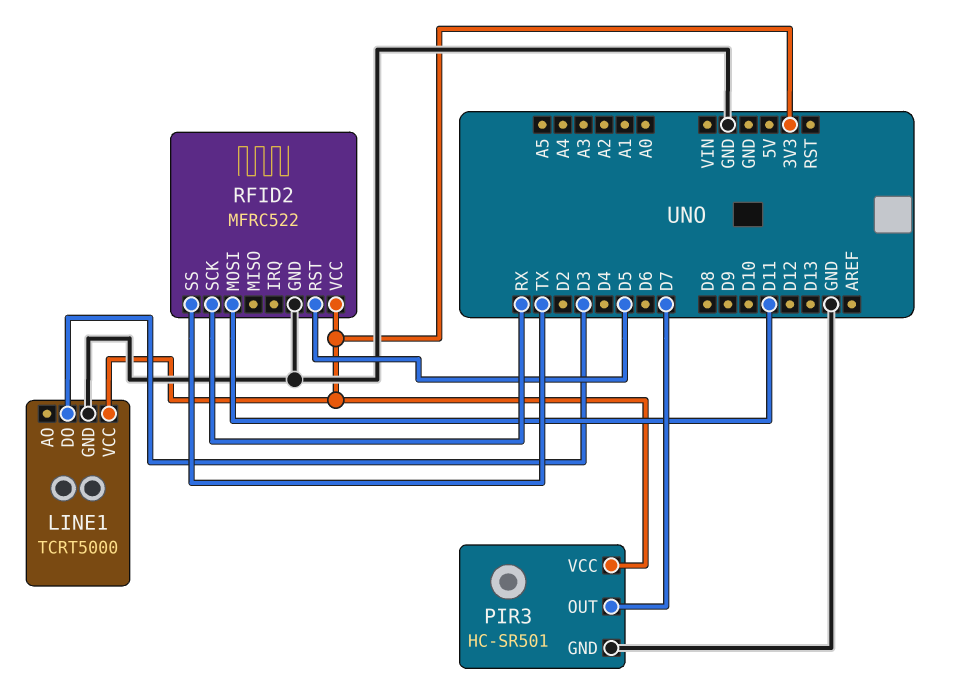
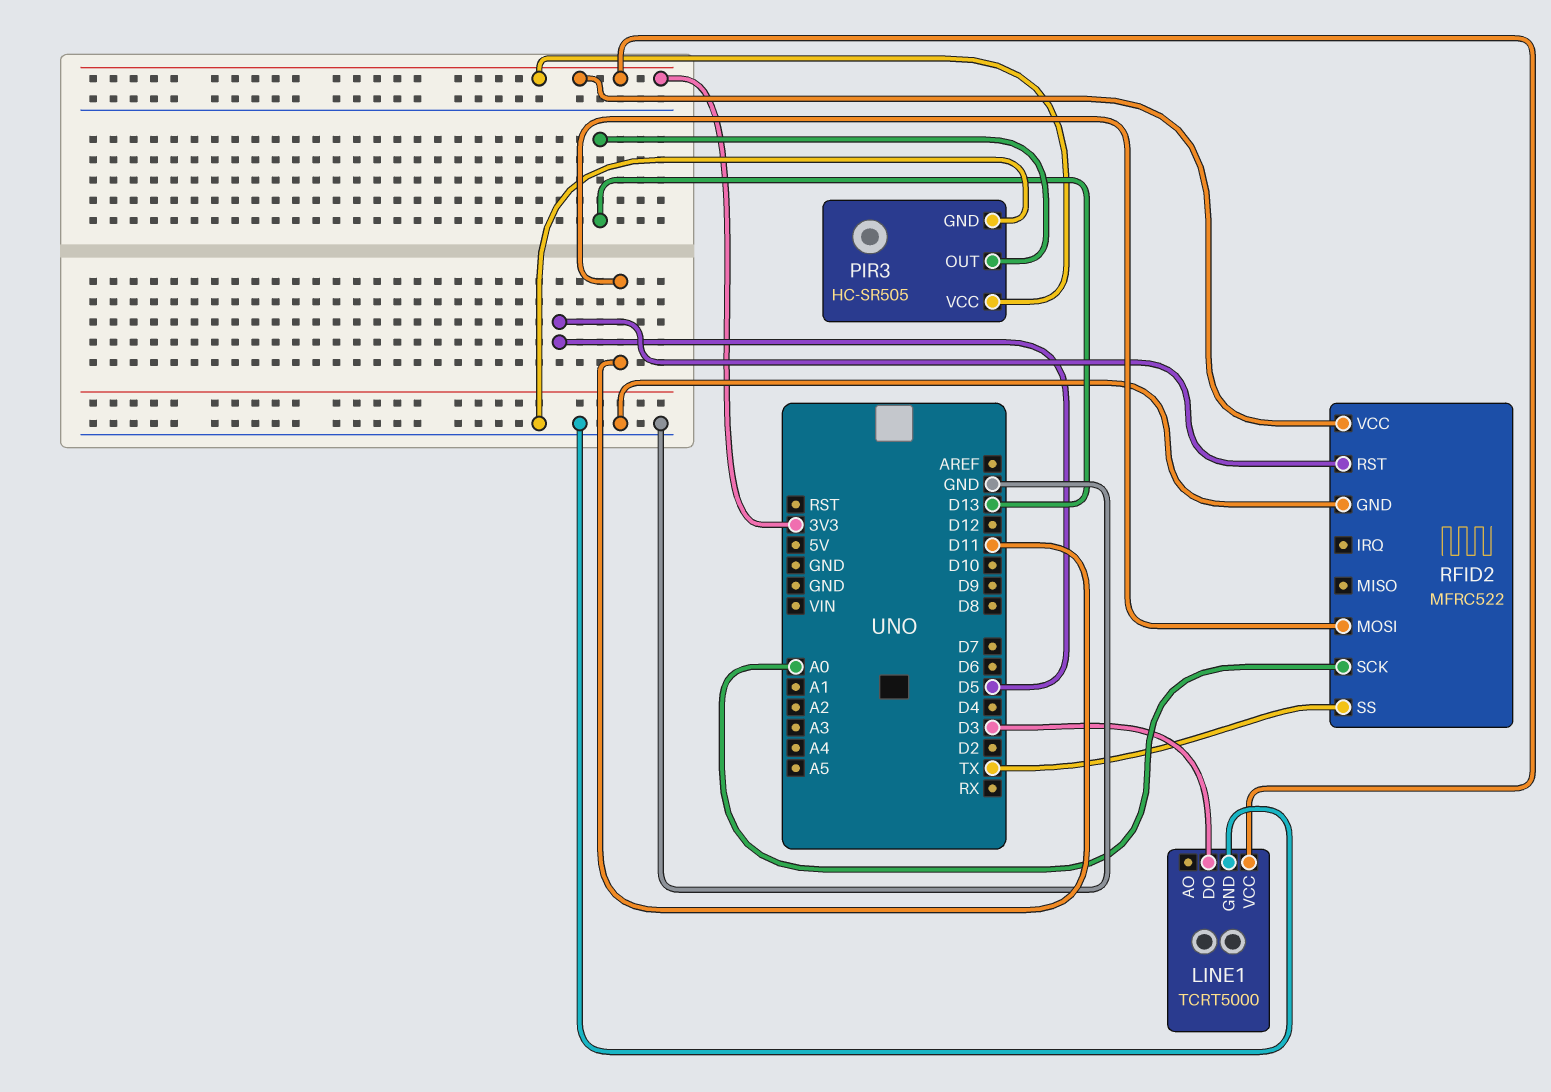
PIR3: HC-SR501 -> HC-SR505
PIR3 pin OUT: D7 -> D13
RFID2 pin SCK: RX -> A0

